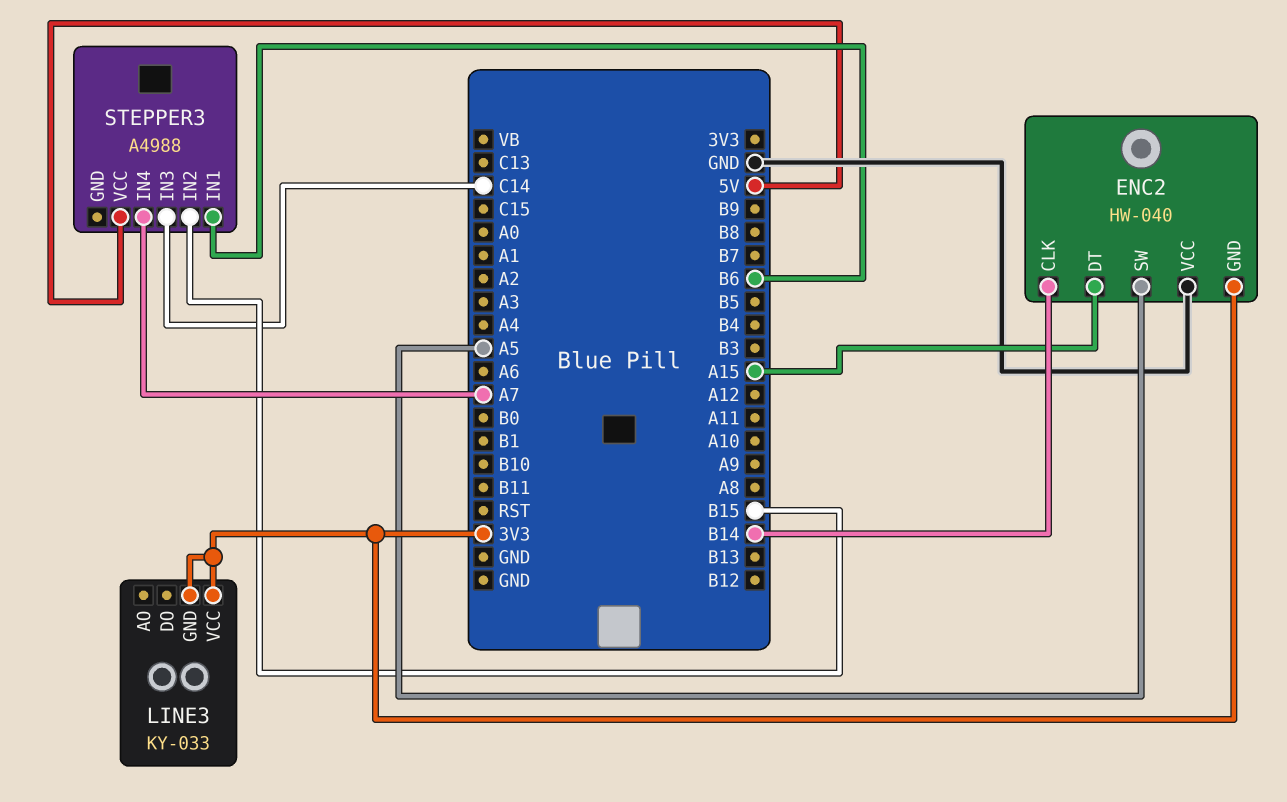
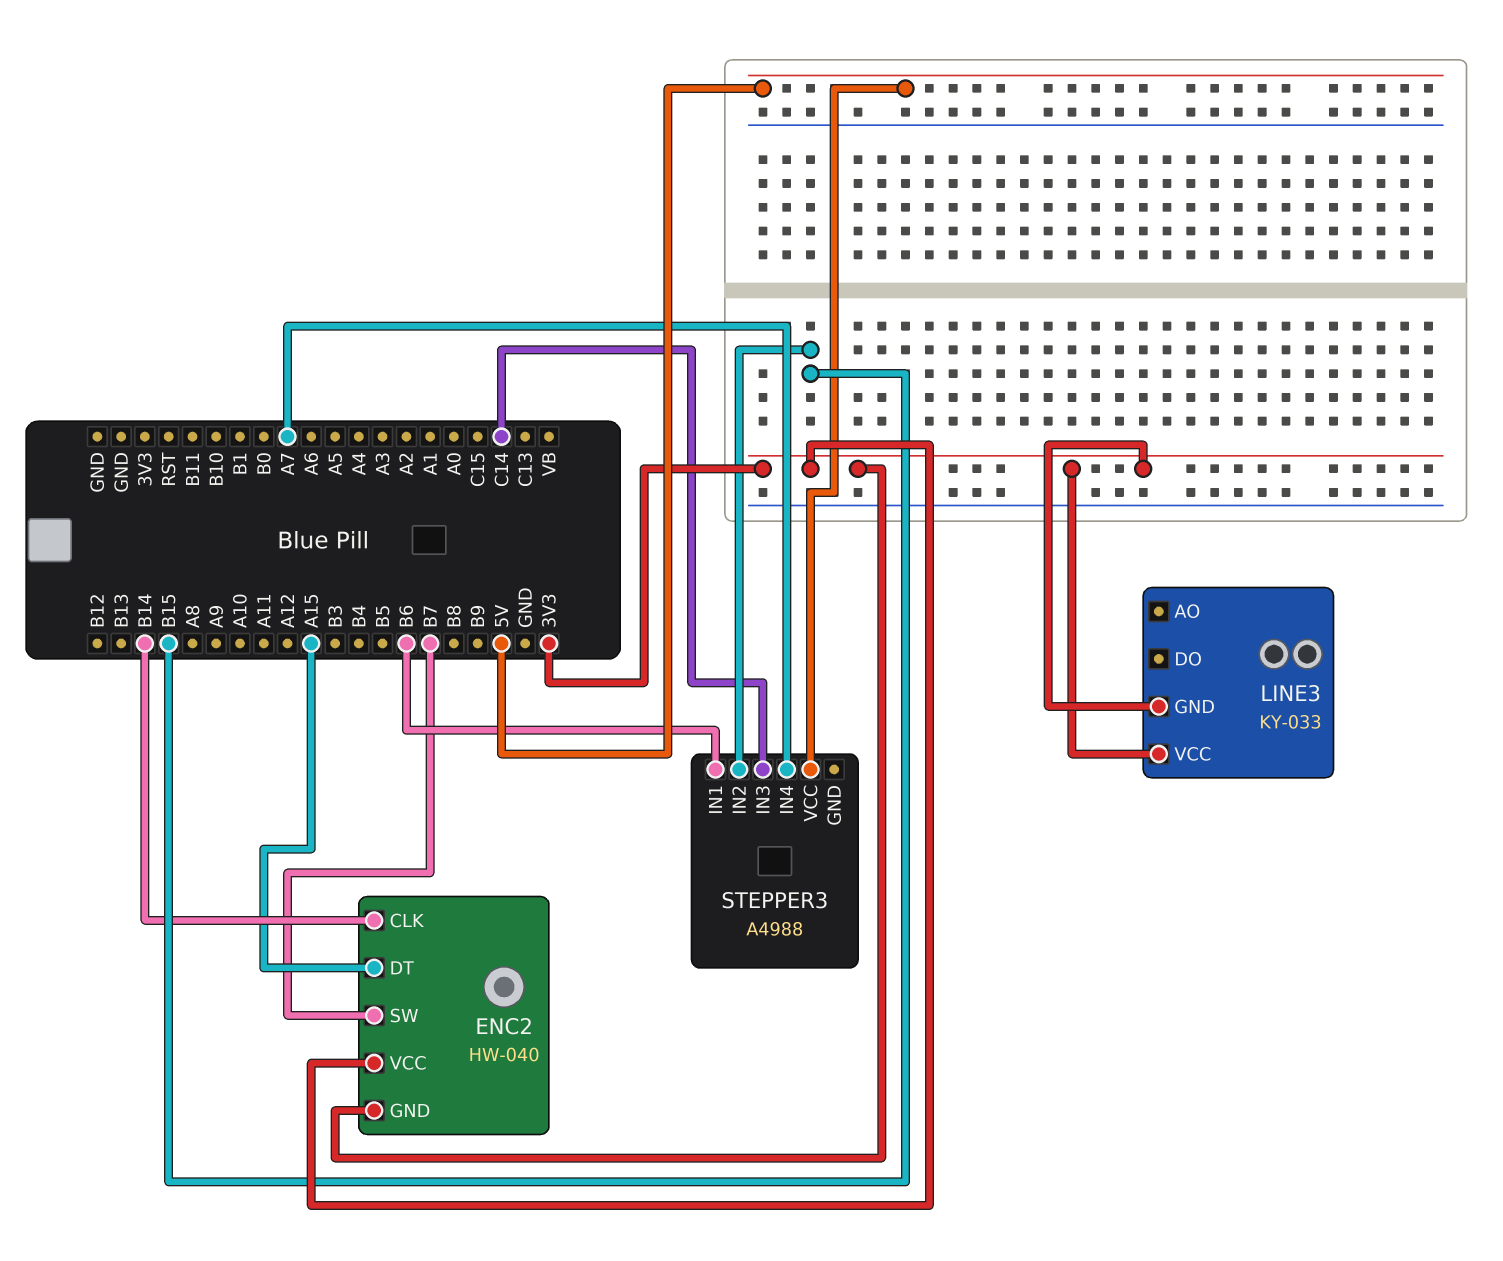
ENC2 pin SW: A5 -> B7
ENC2 pin VCC: GND -> 3V3

